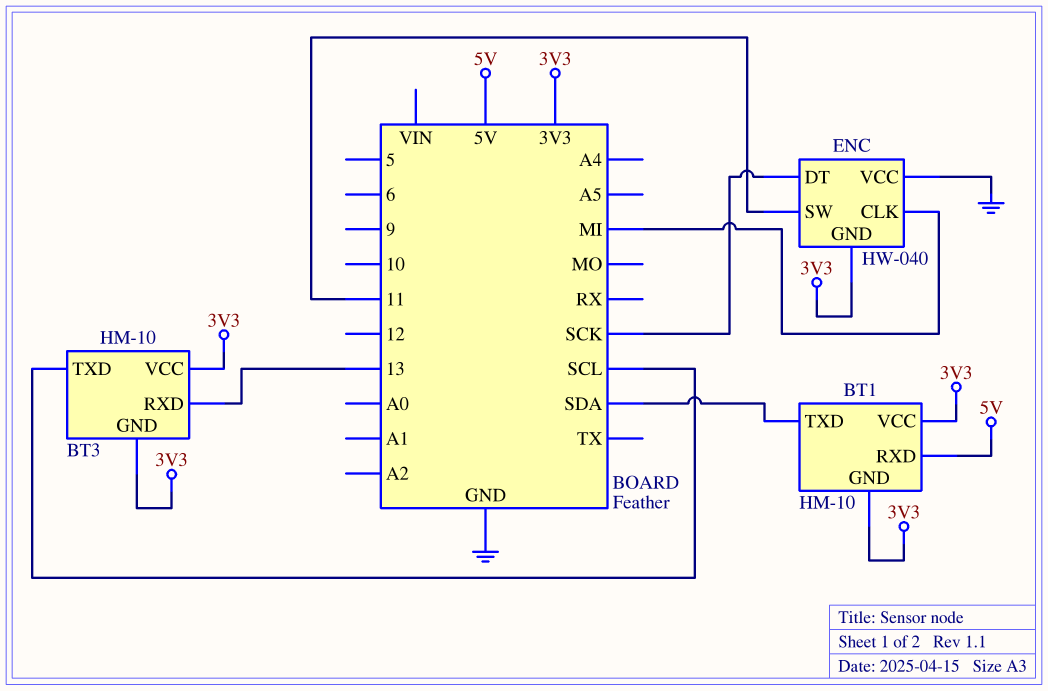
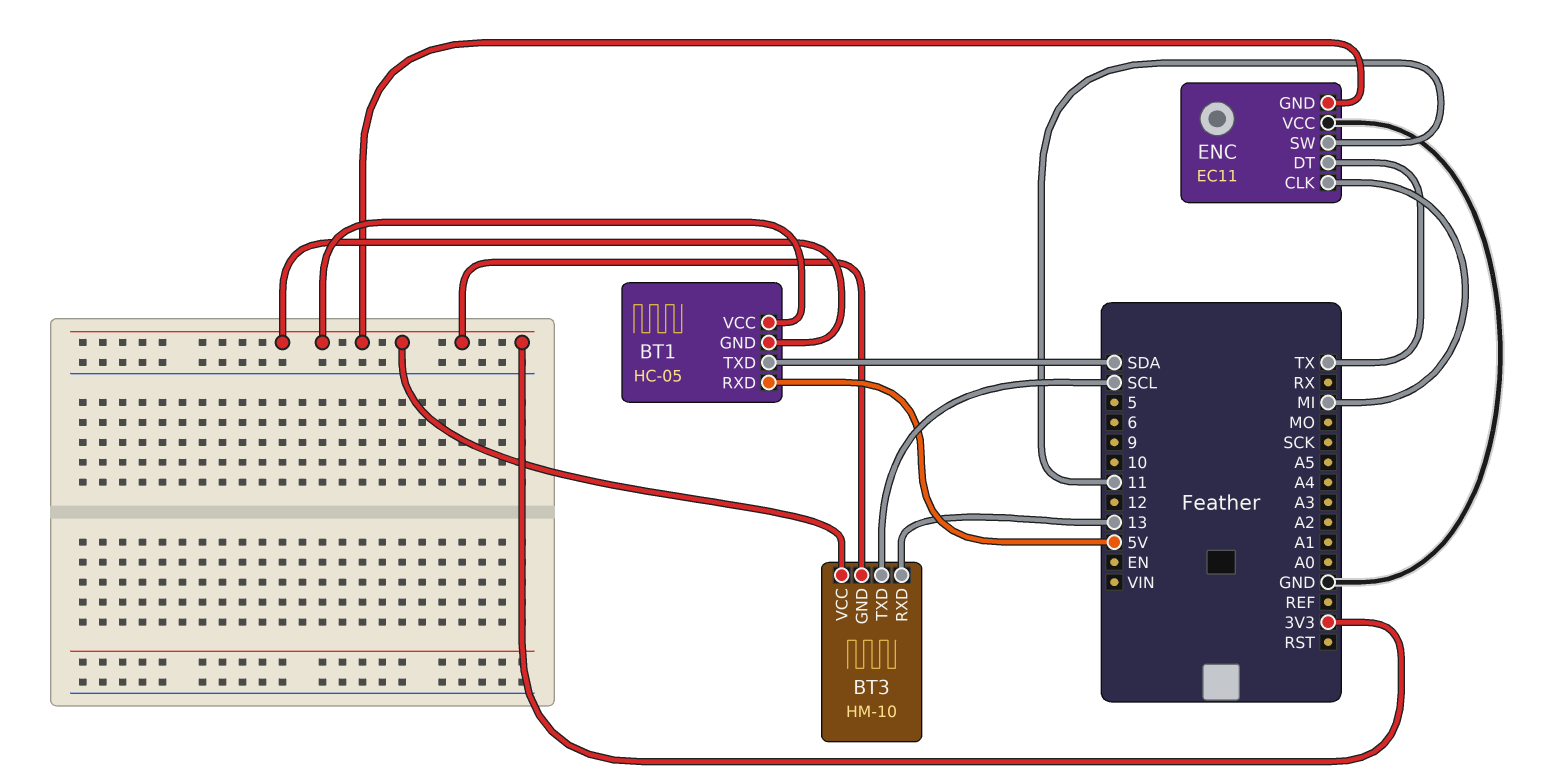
BT1: HM-10 -> HC-05
ENC: HW-040 -> EC11
ENC pin DT: SCK -> TX

